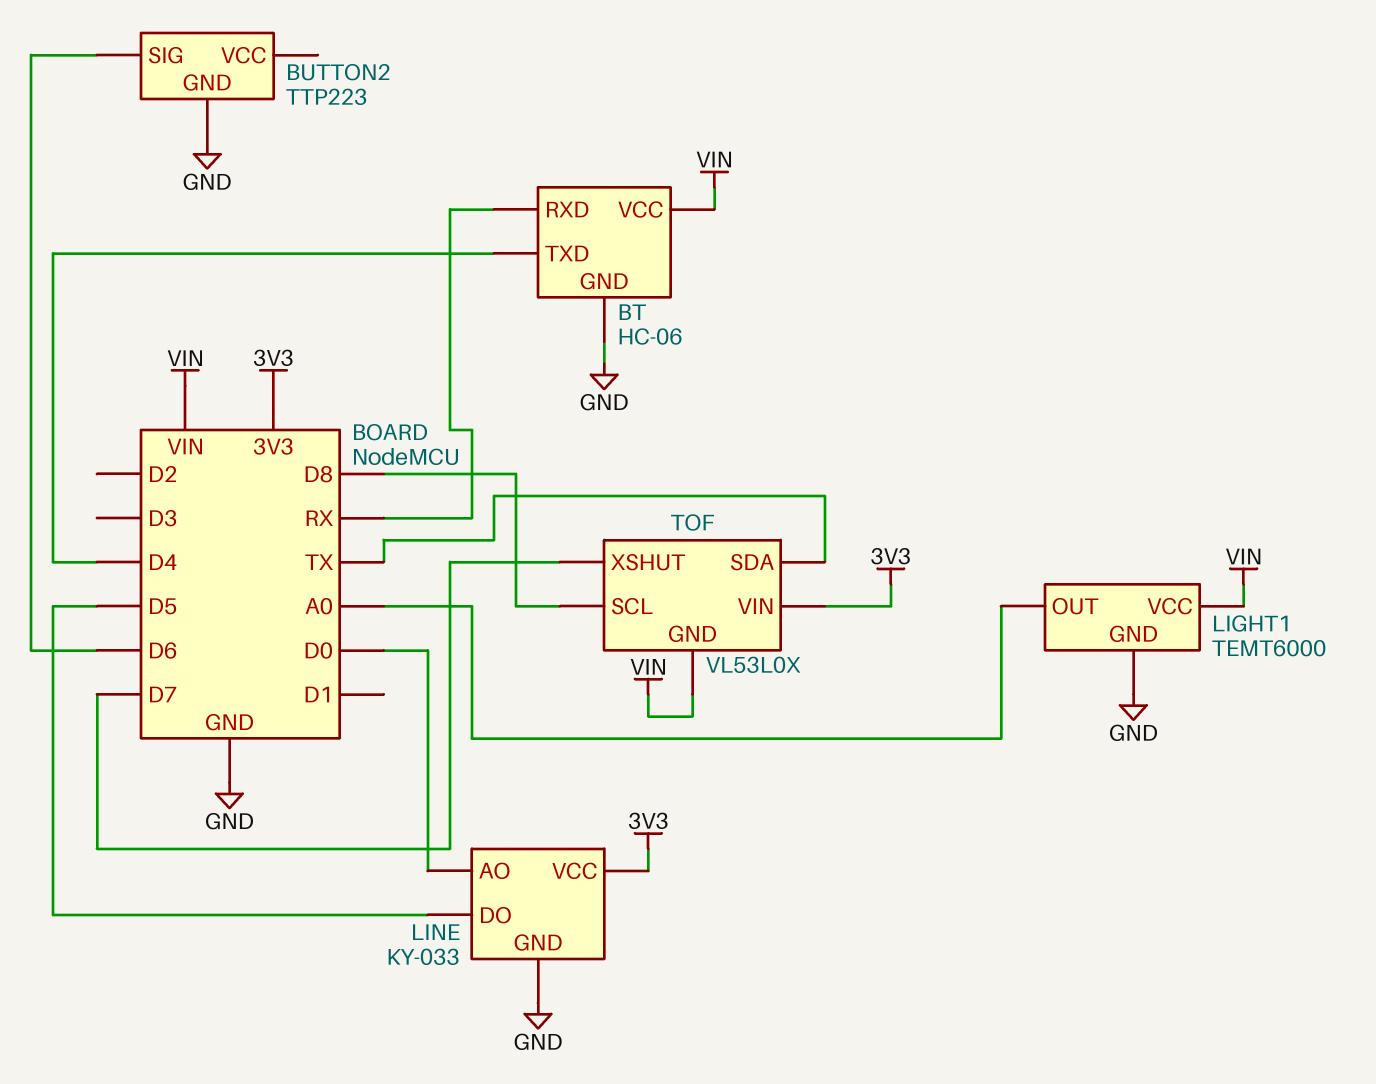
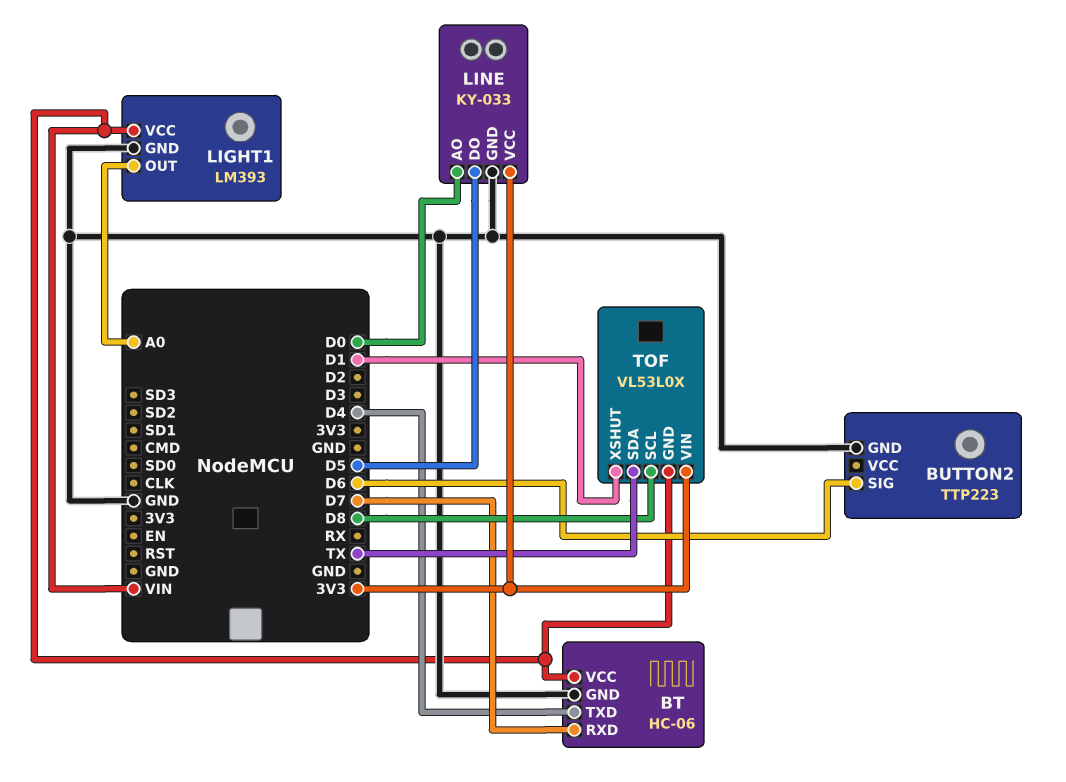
BT pin RXD: RX -> D7
LIGHT1: TEMT6000 -> LM393
TOF pin XSHUT: D7 -> D1

